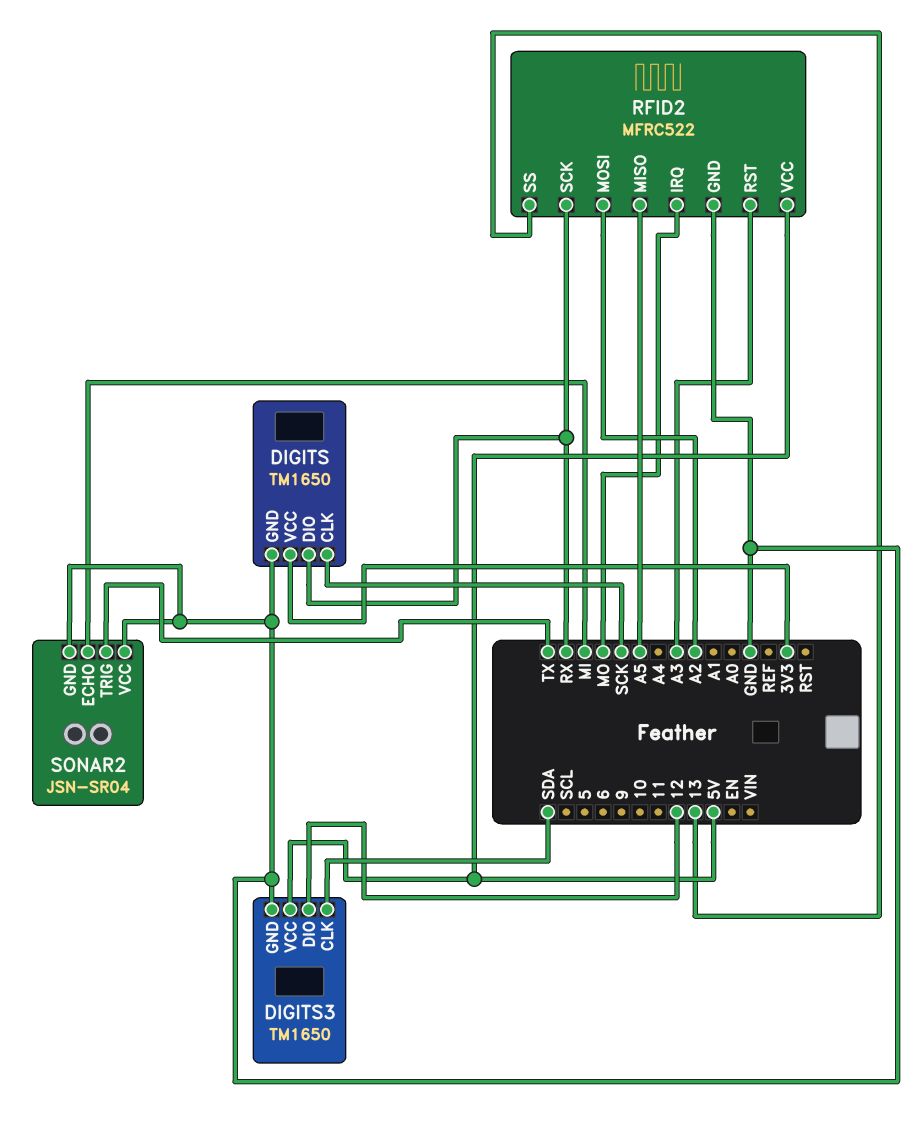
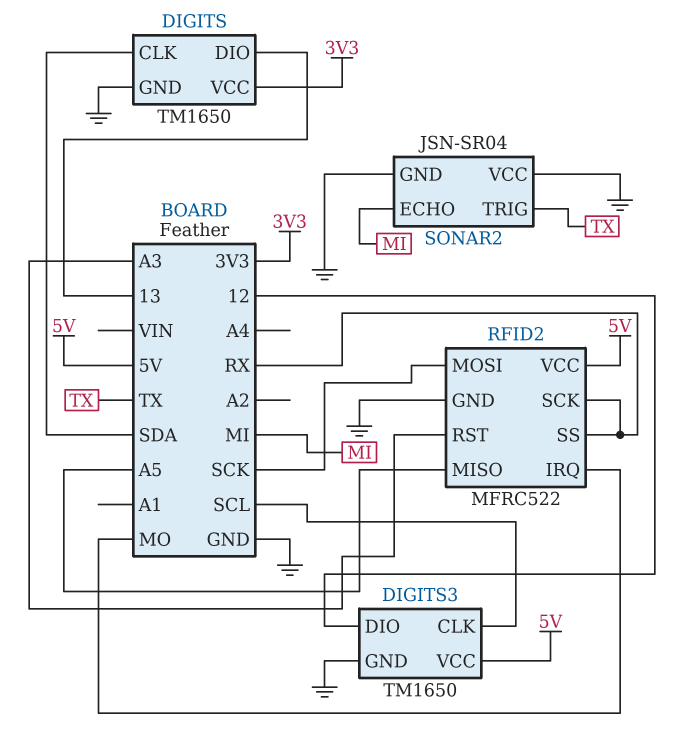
DIGITS pin CLK: SCK -> SDA
DIGITS pin DIO: RX -> 13
DIGITS3 pin CLK: SDA -> SCL
RFID2 pin MOSI: A2 -> SCK
RFID2 pin SS: 13 -> RX

